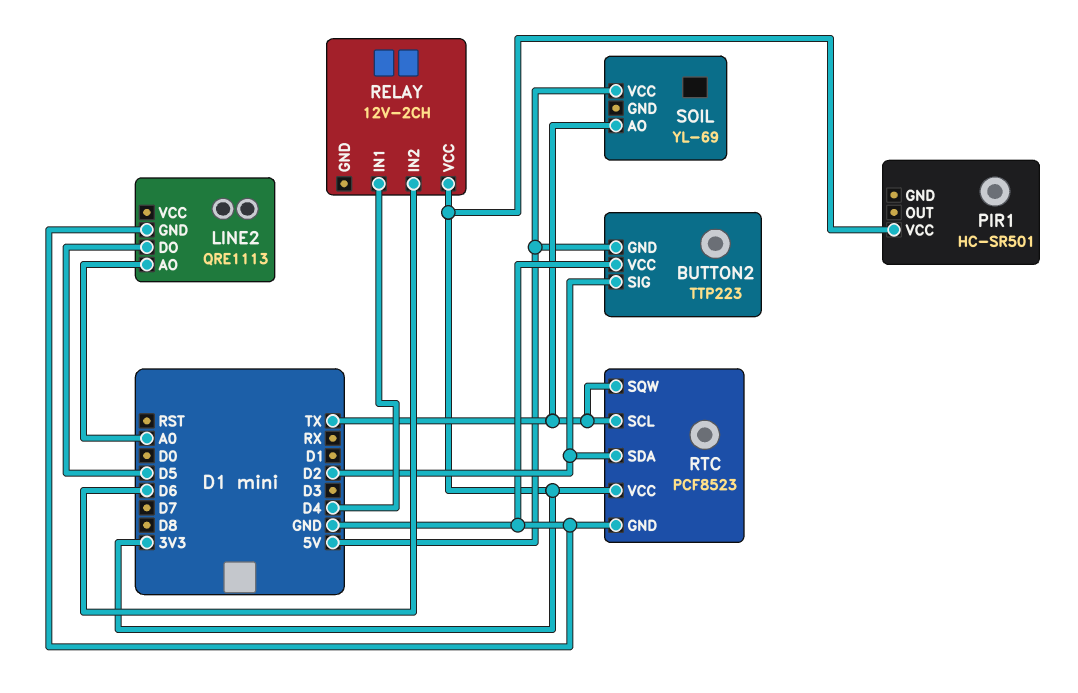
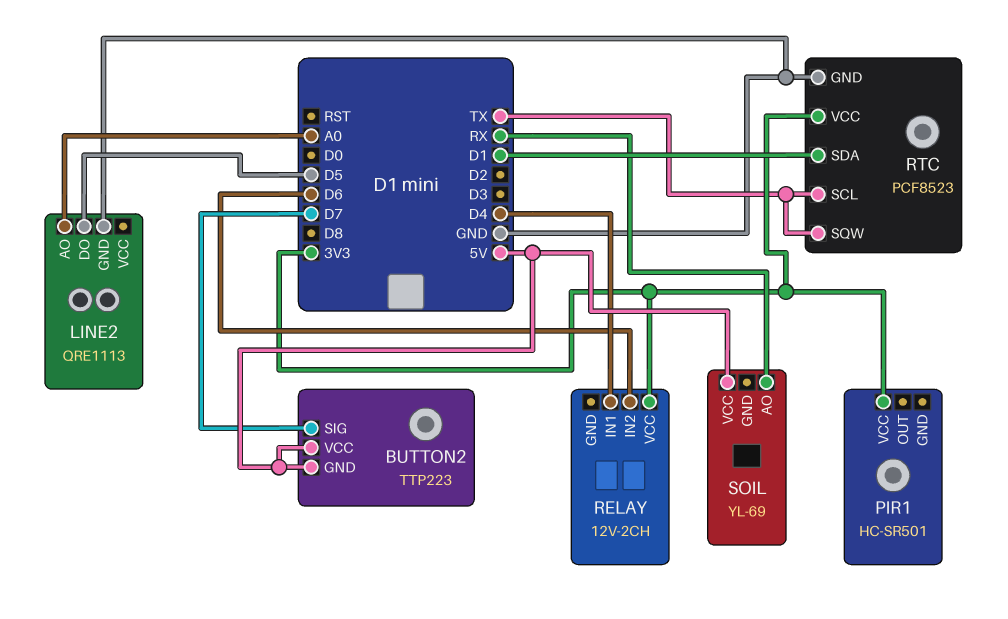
BUTTON2 pin SIG: D2 -> D7
BUTTON2 pin VCC: GND -> 5V
RTC pin SDA: D2 -> D1
SOIL pin AO: TX -> RX

